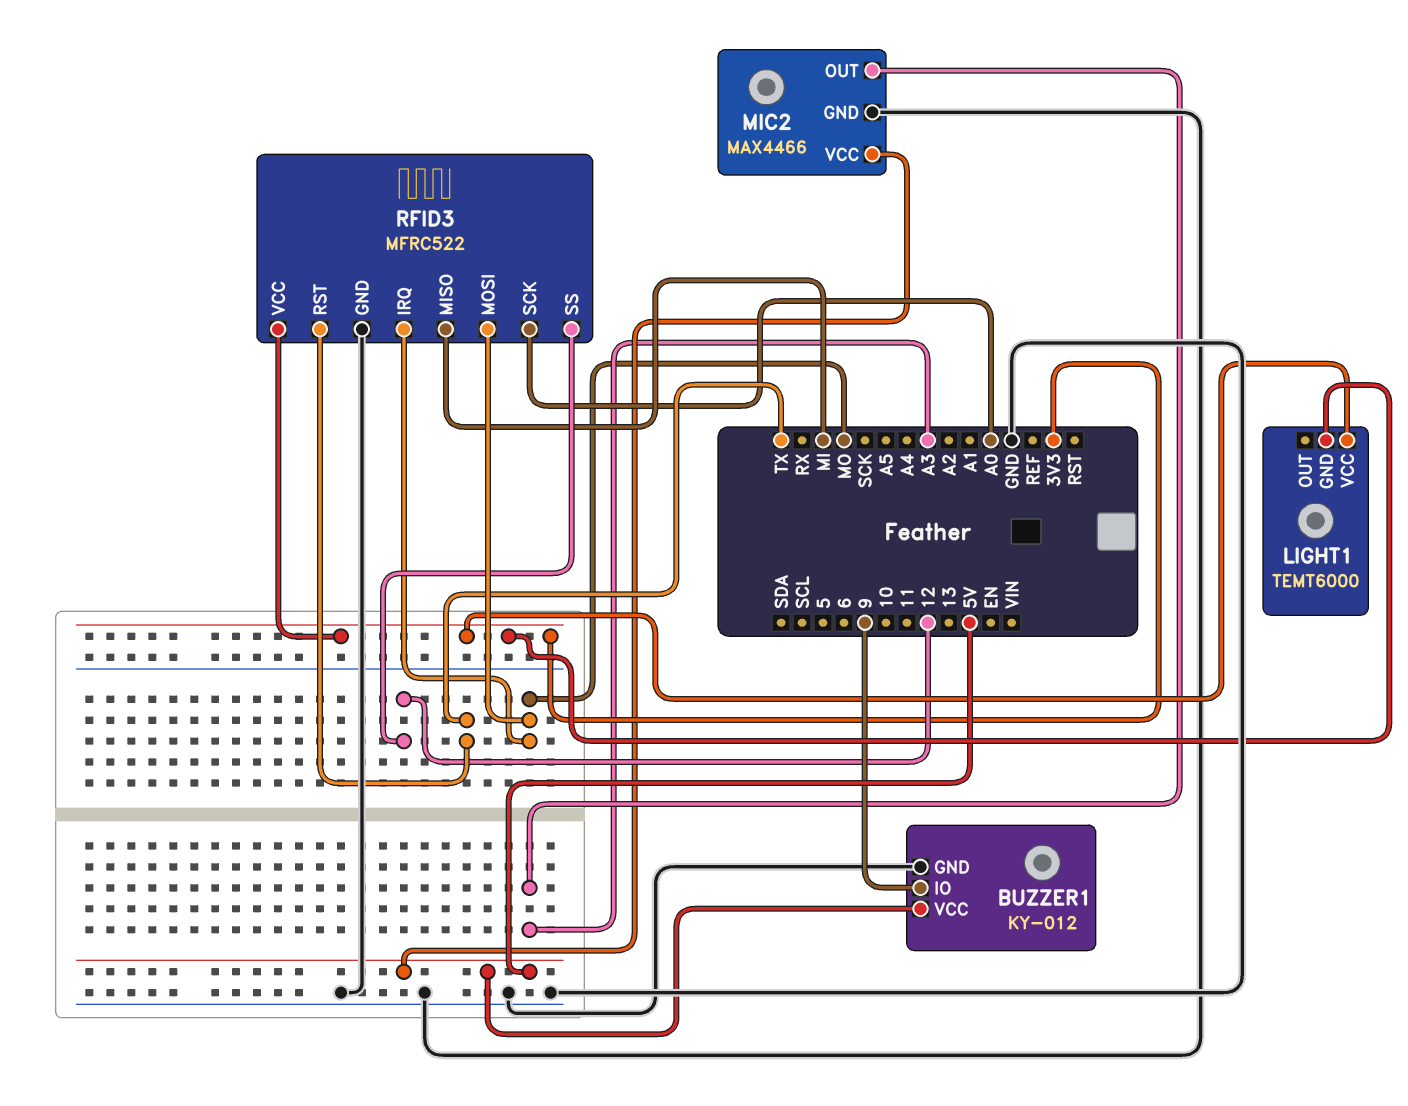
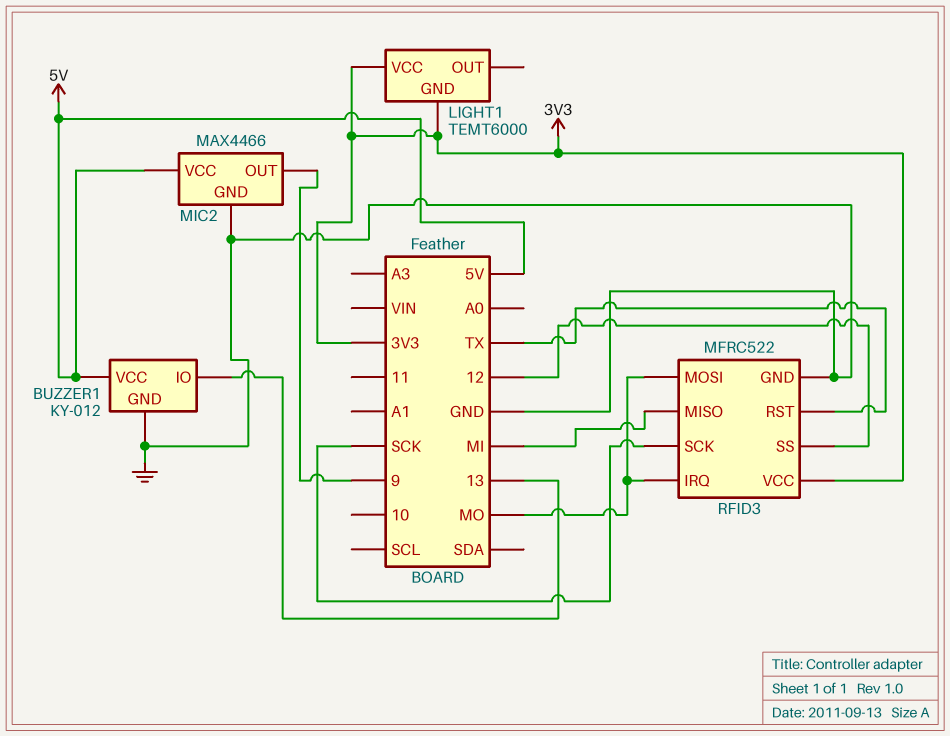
BUZZER1 pin IO: 9 -> 13
MIC2 pin OUT: A3 -> 9
RFID3 pin SCK: A0 -> SCK

